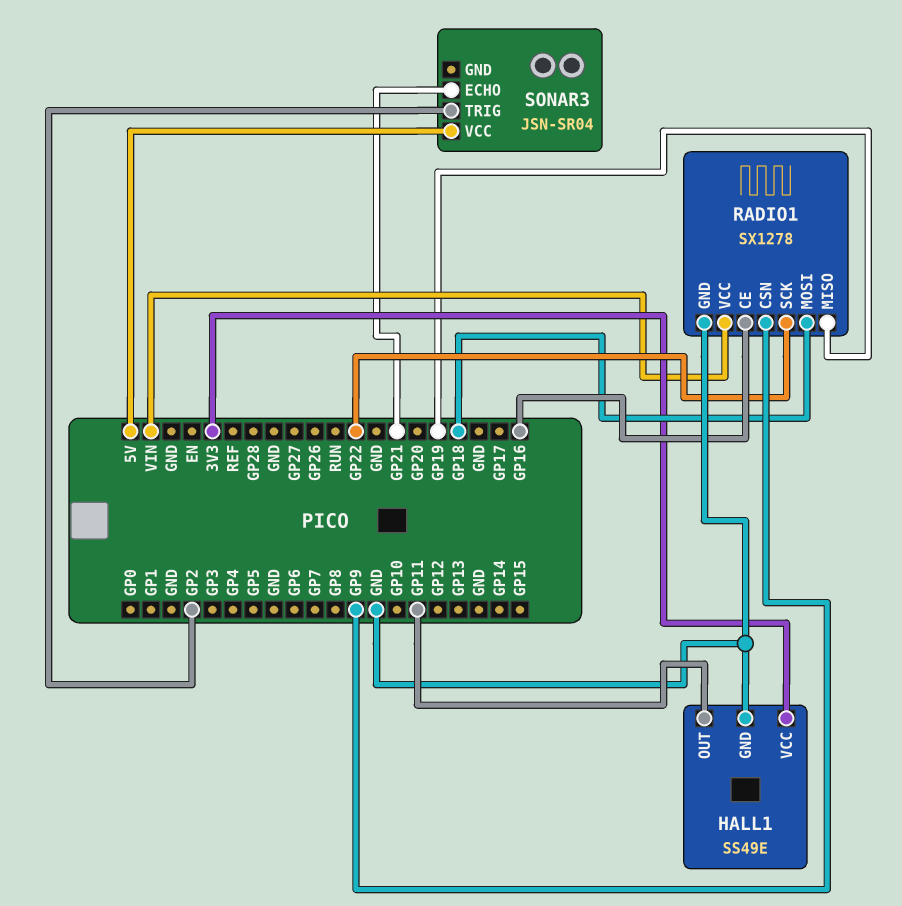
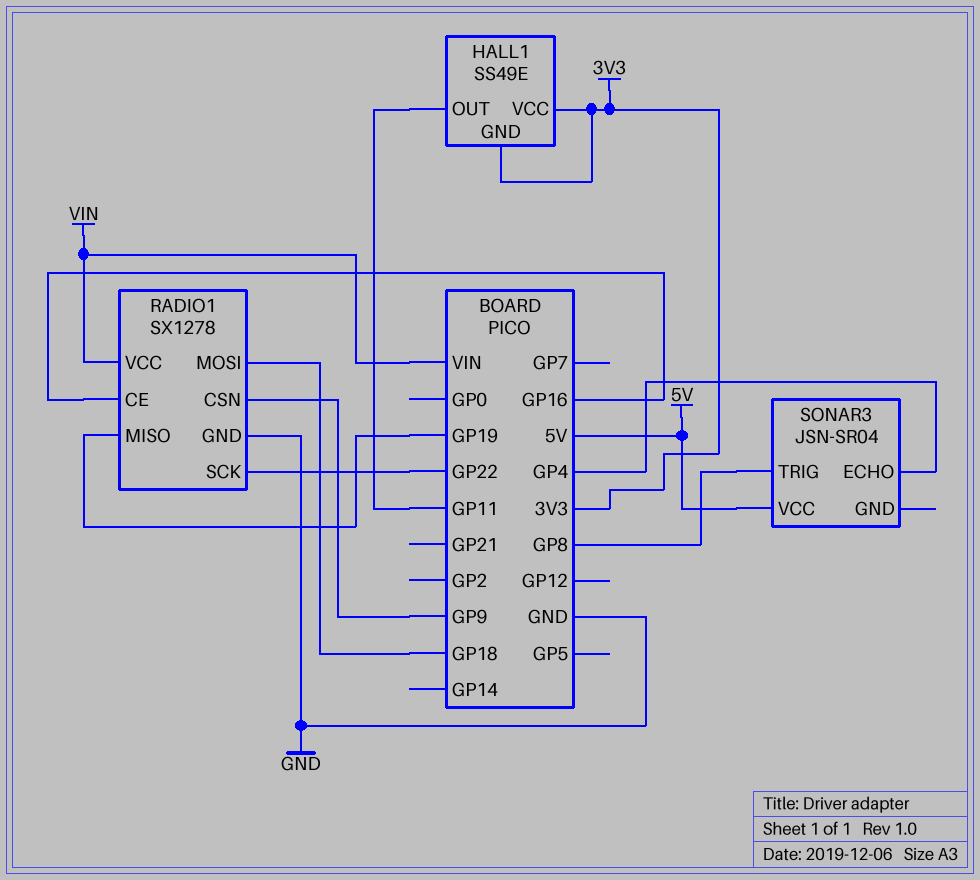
HALL1 pin GND: GND -> 3V3
SONAR3 pin ECHO: GP21 -> GP4
SONAR3 pin TRIG: GP2 -> GP8

